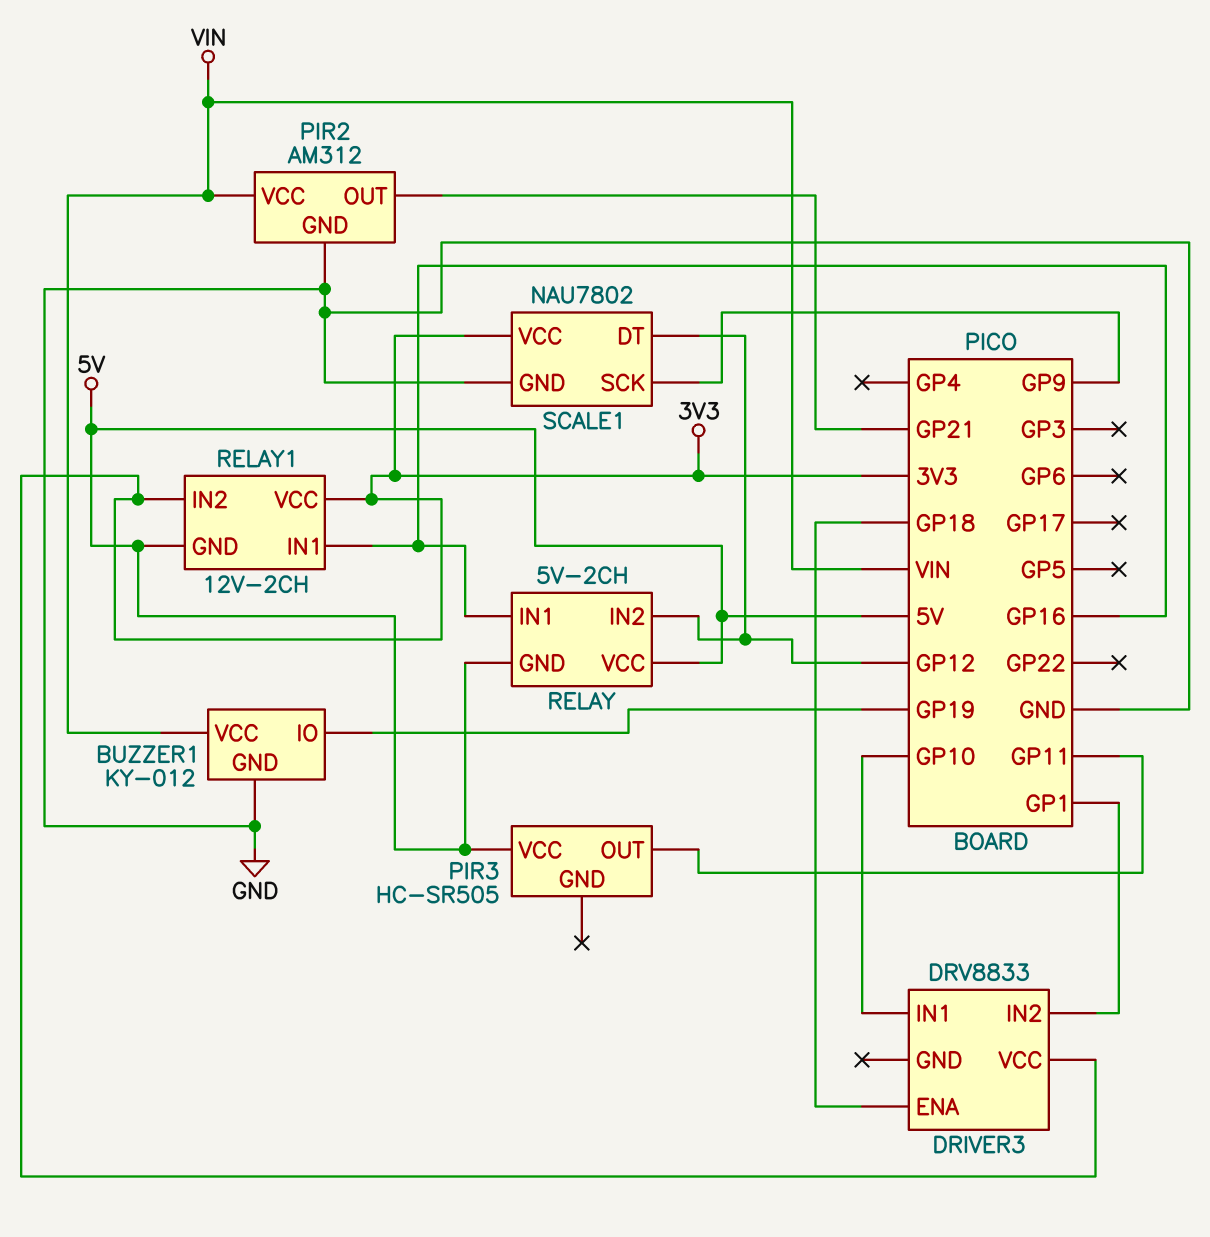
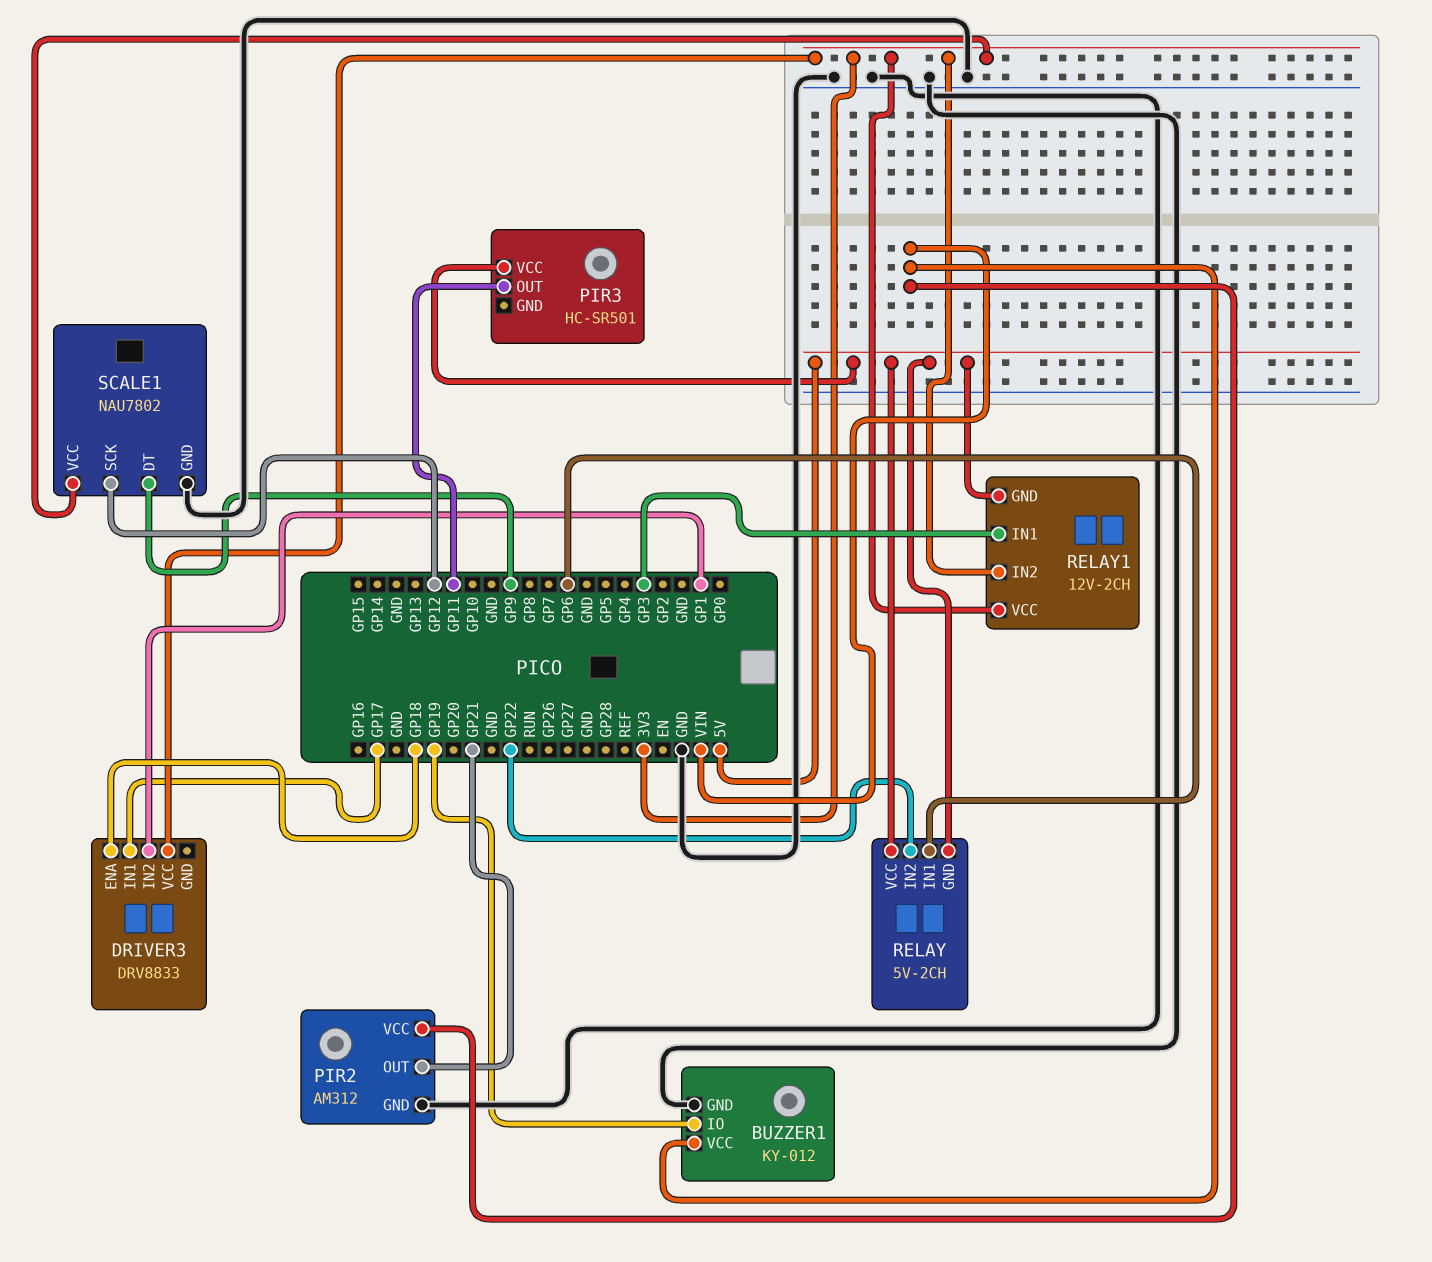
DRIVER3 pin IN1: GP10 -> GP17
PIR3: HC-SR505 -> HC-SR501
RELAY pin IN1: GP16 -> GP6
RELAY pin IN2: GP12 -> GP22
RELAY1 pin IN1: GP16 -> GP3
SCALE1 pin DT: GP12 -> GP9
SCALE1 pin SCK: GP9 -> GP12

